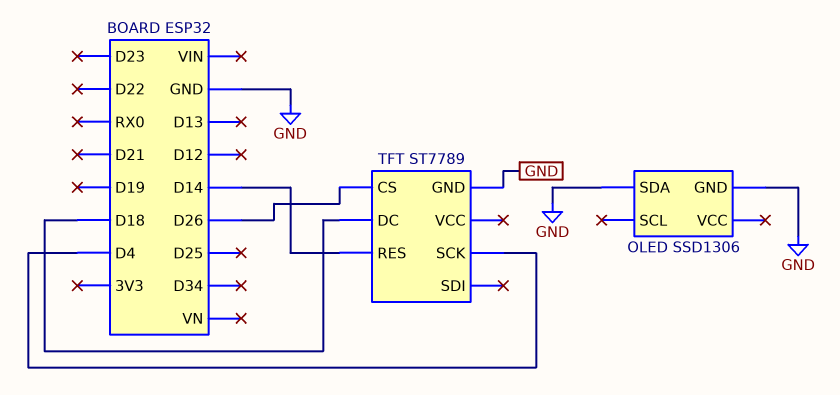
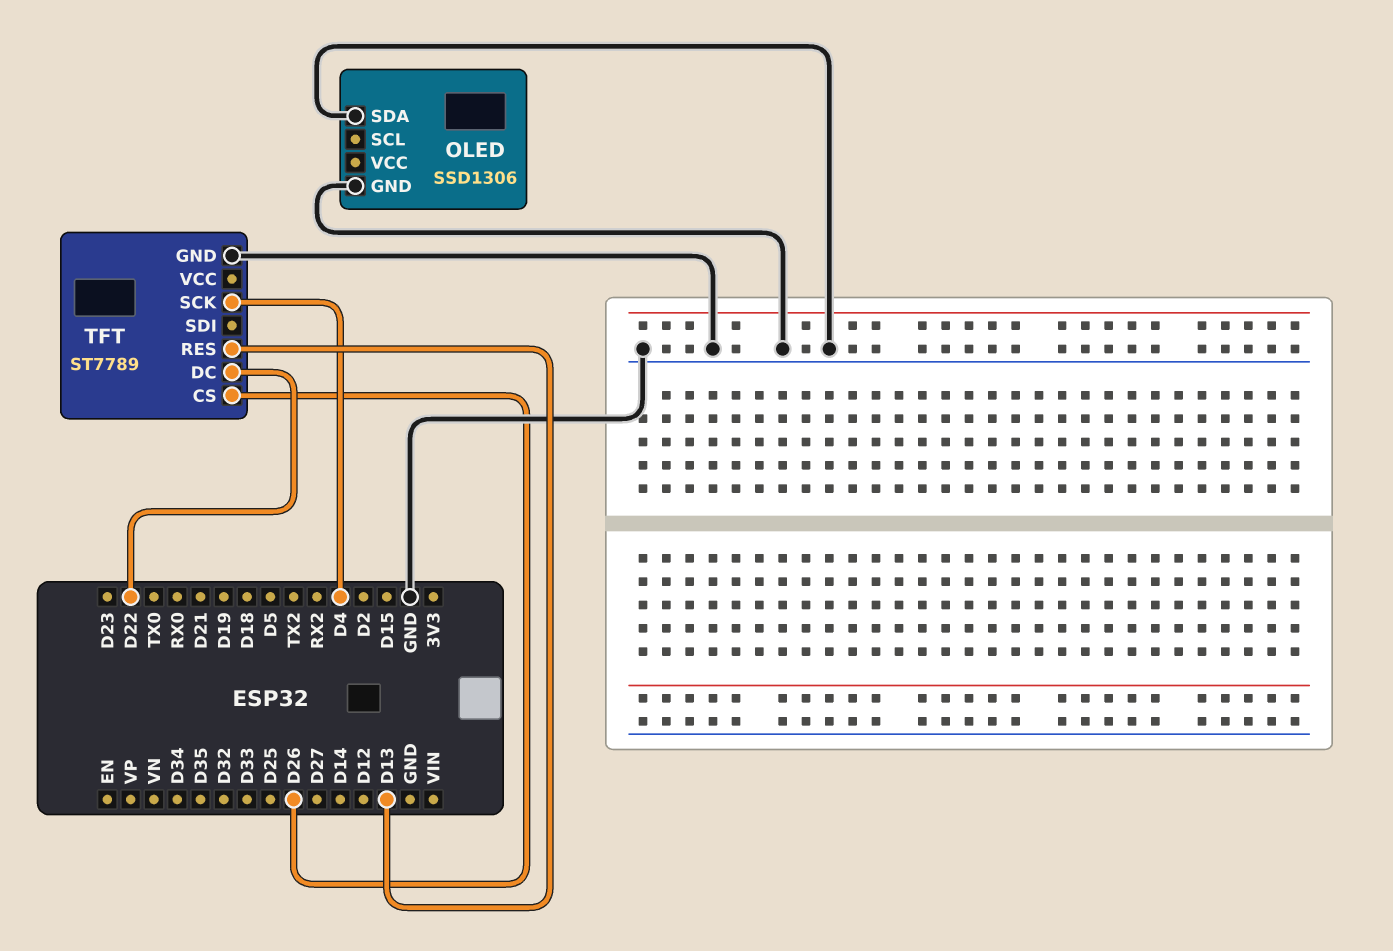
TFT pin DC: D18 -> D22
TFT pin RES: D14 -> D13

